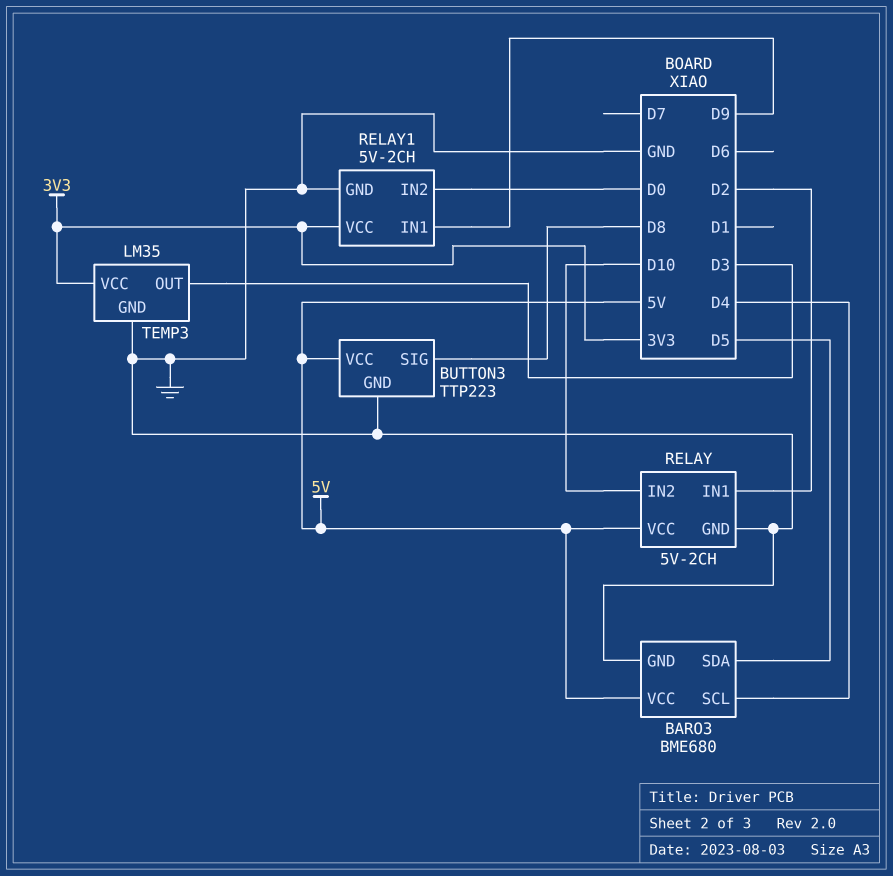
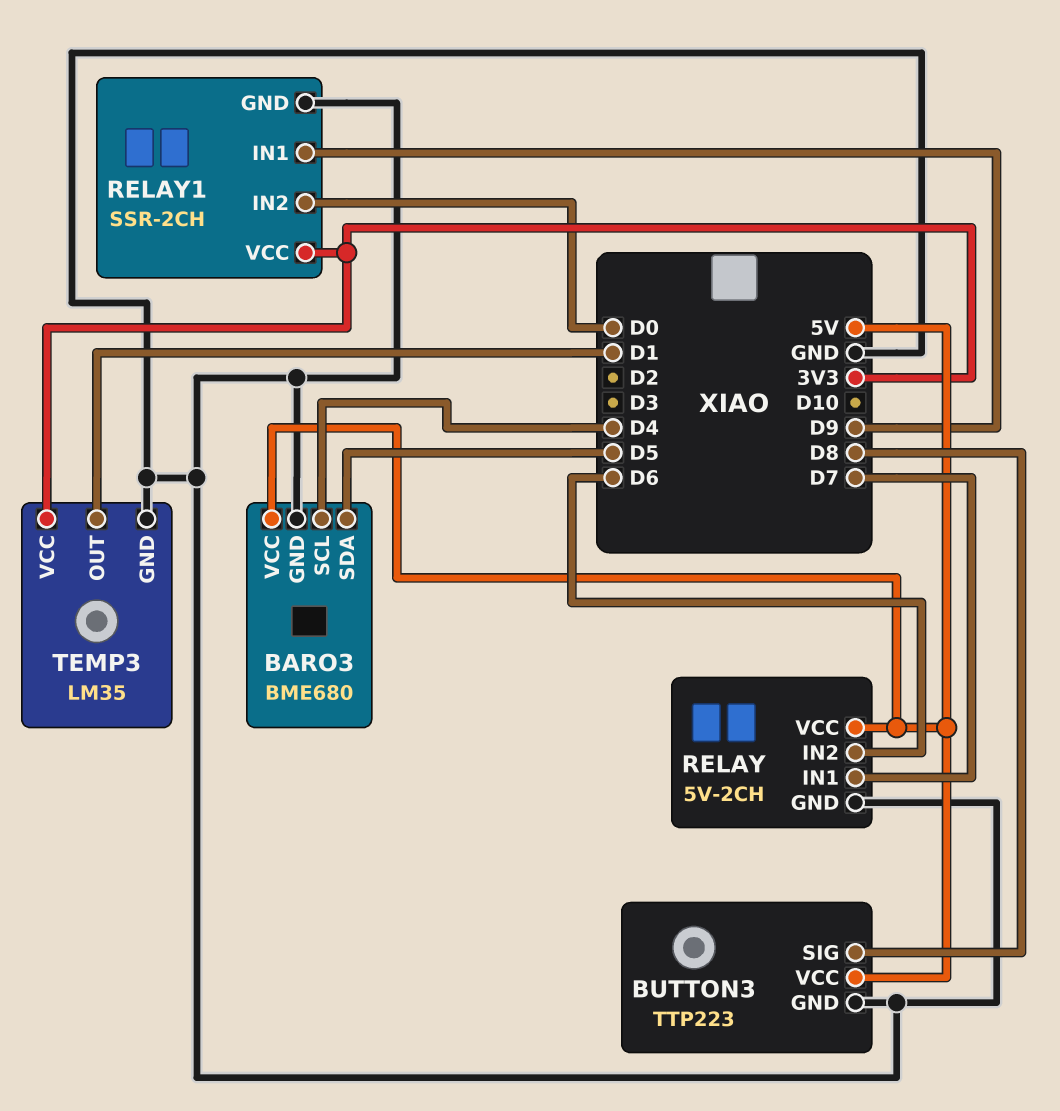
RELAY pin IN1: D2 -> D7
RELAY pin IN2: D10 -> D6
RELAY1: 5V-2CH -> SSR-2CH
TEMP3 pin OUT: D3 -> D1

